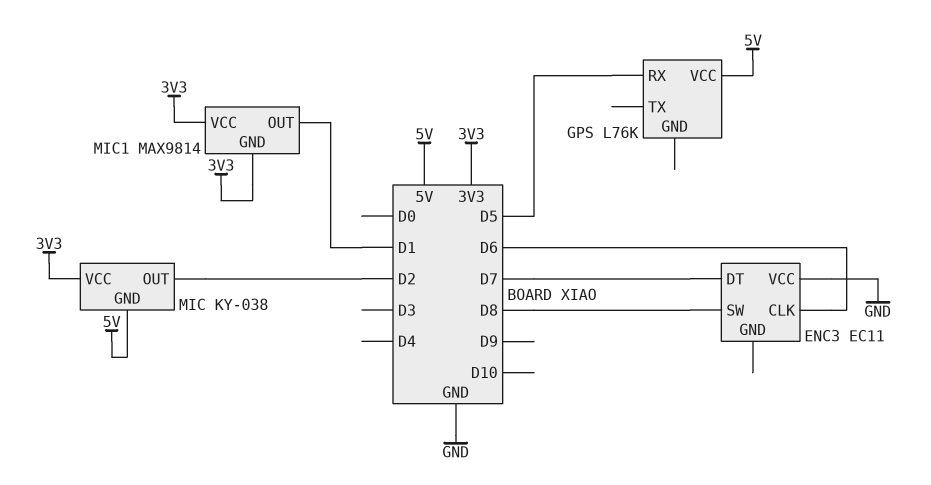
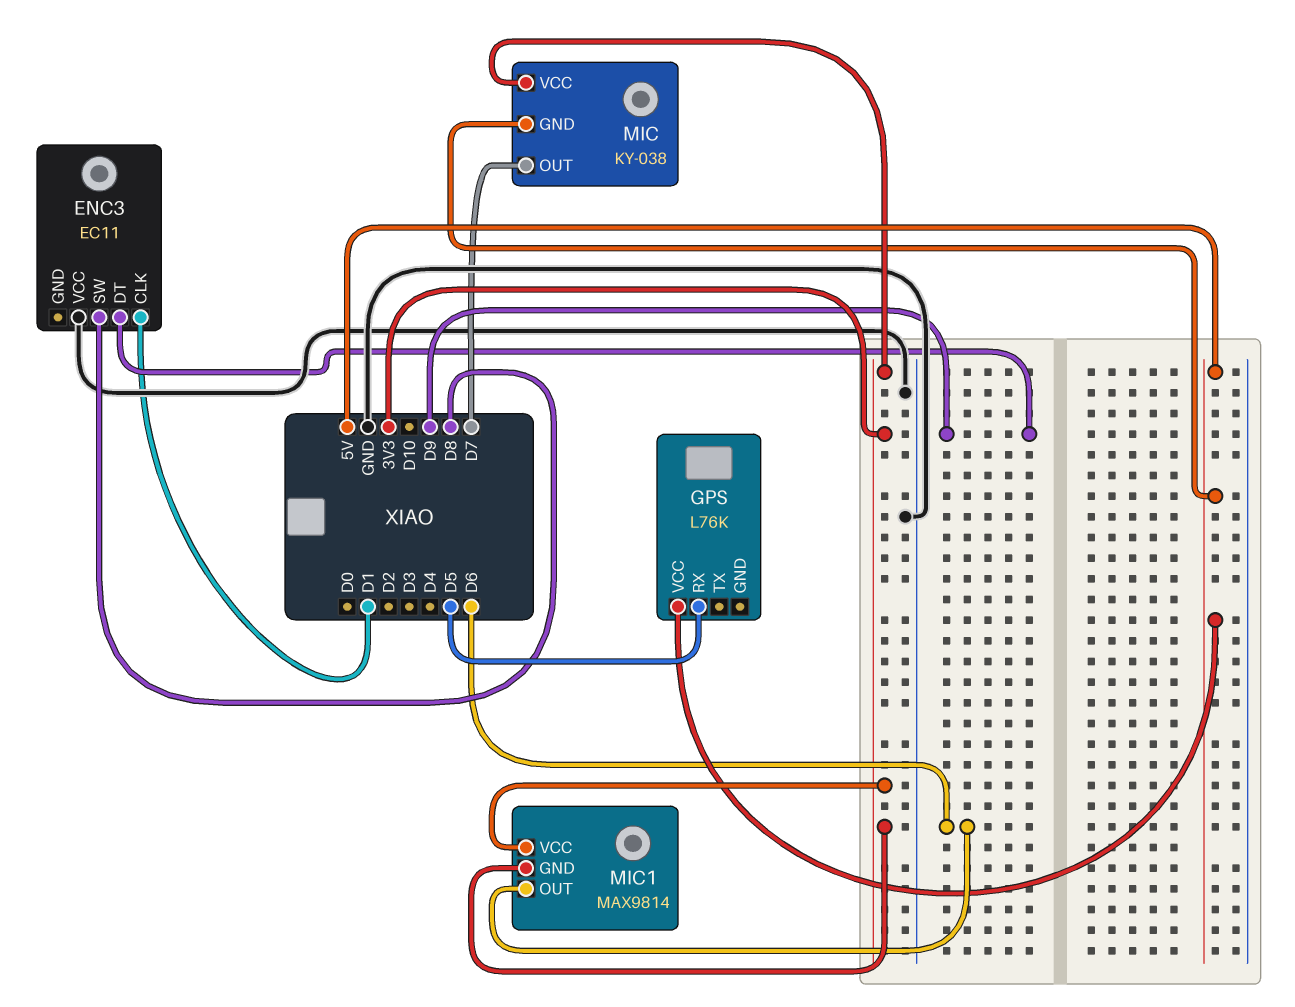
ENC3 pin CLK: D6 -> D1
ENC3 pin DT: D7 -> D9
MIC pin OUT: D2 -> D7
MIC1 pin OUT: D1 -> D6

